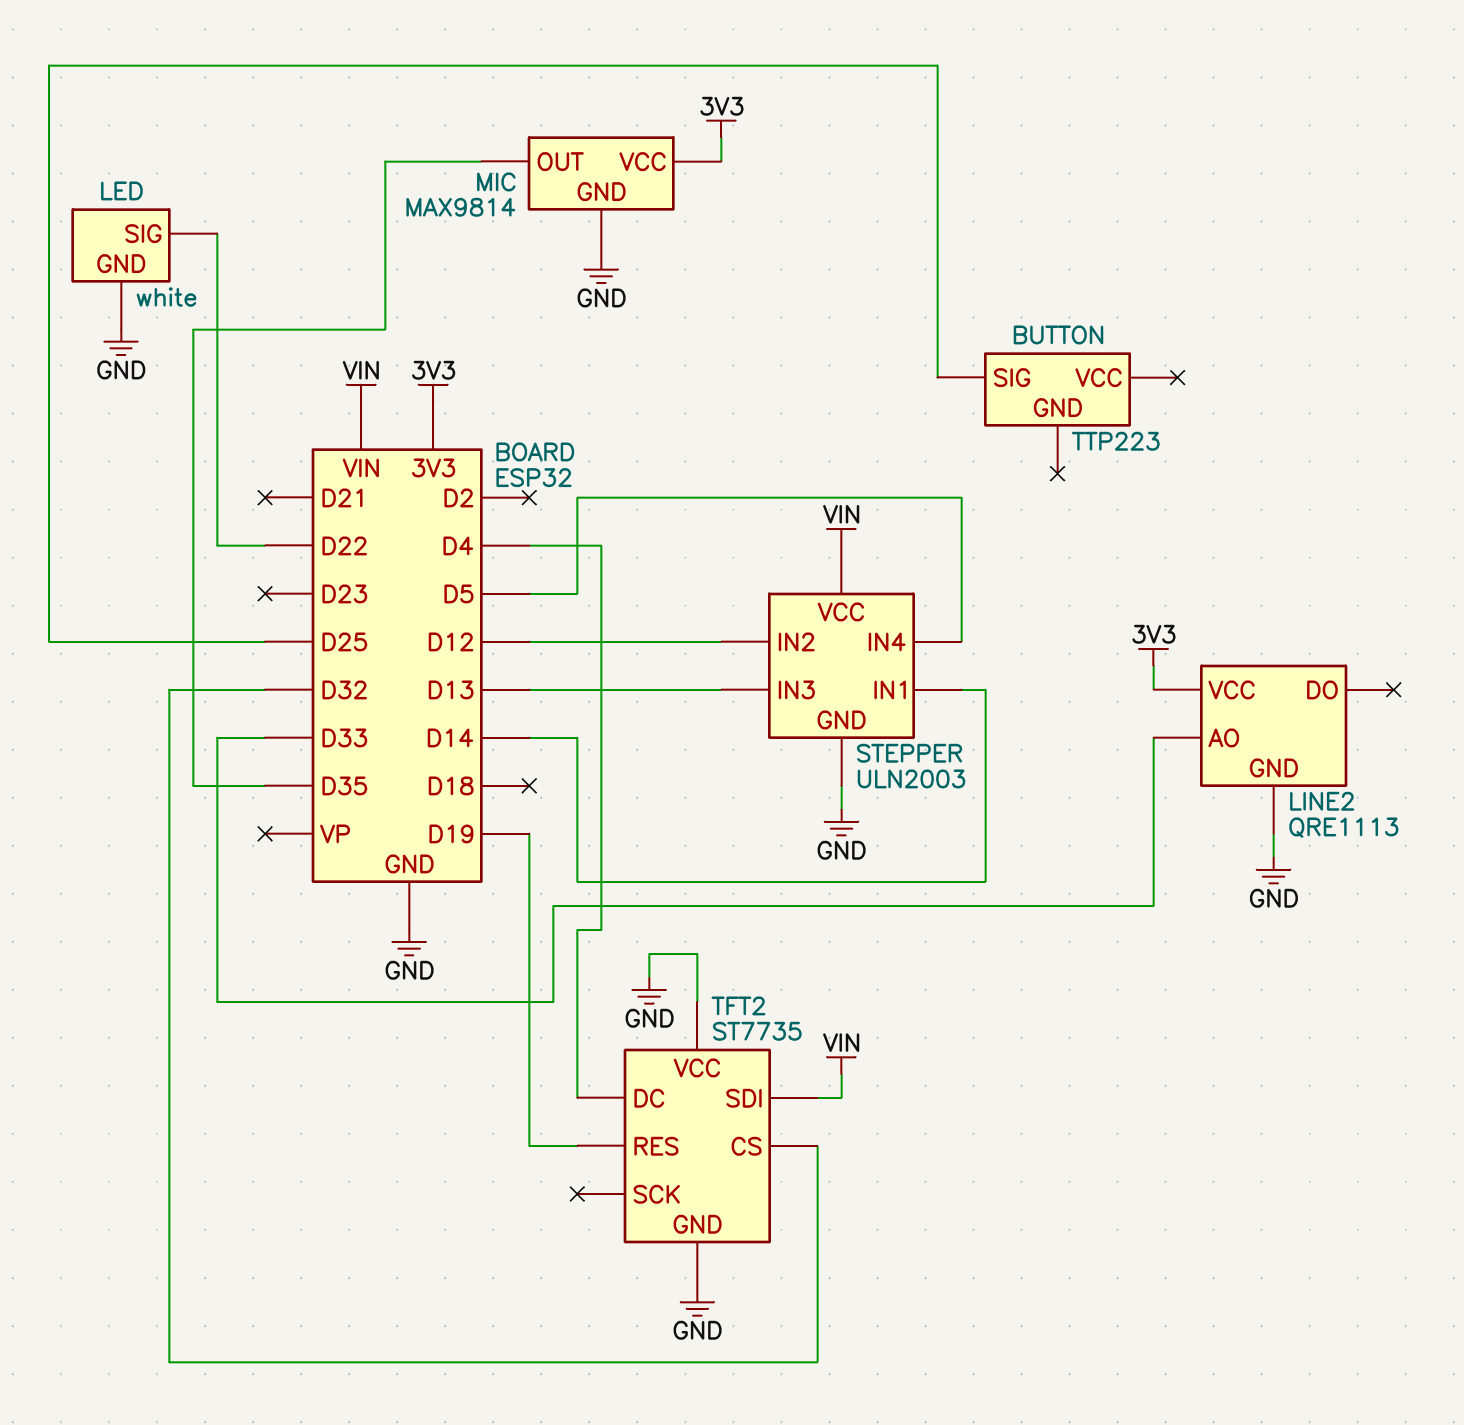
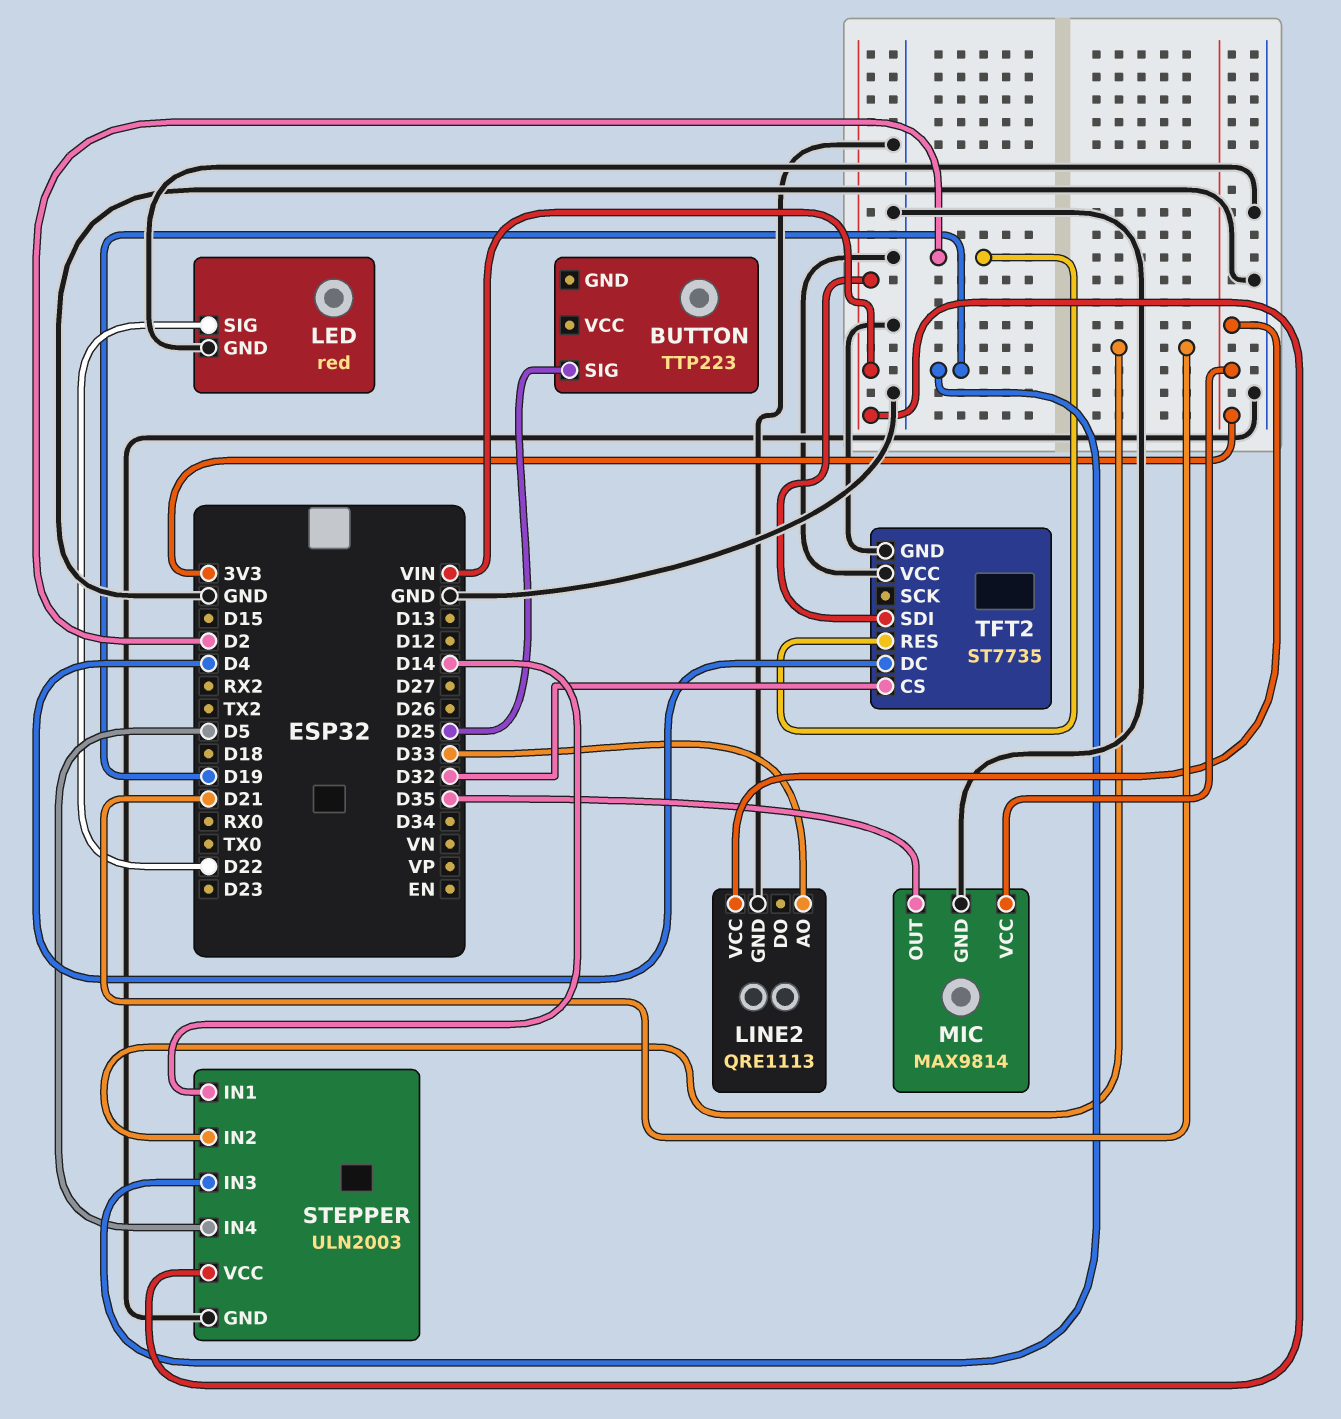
LED: white -> red
STEPPER pin IN2: D12 -> D21
STEPPER pin IN3: D13 -> D19
TFT2 pin RES: D19 -> D2

